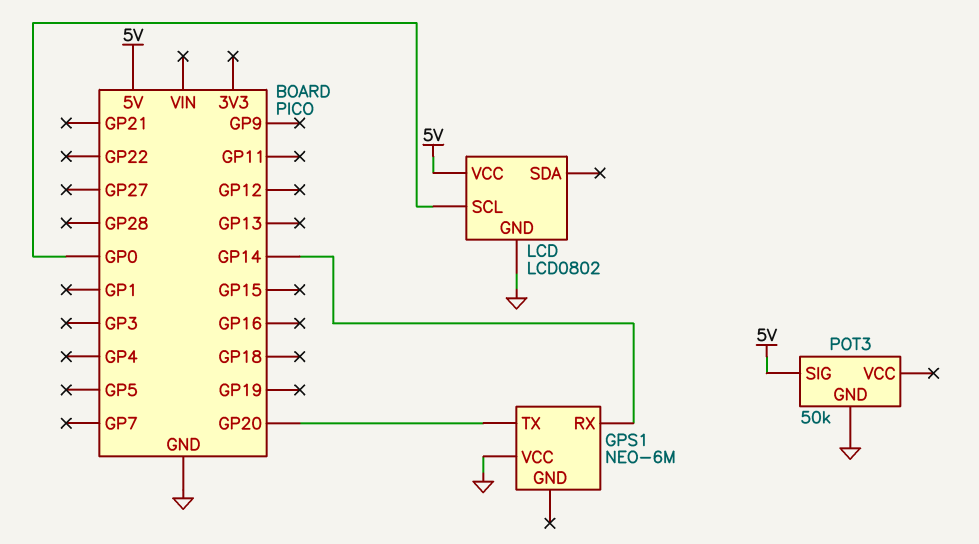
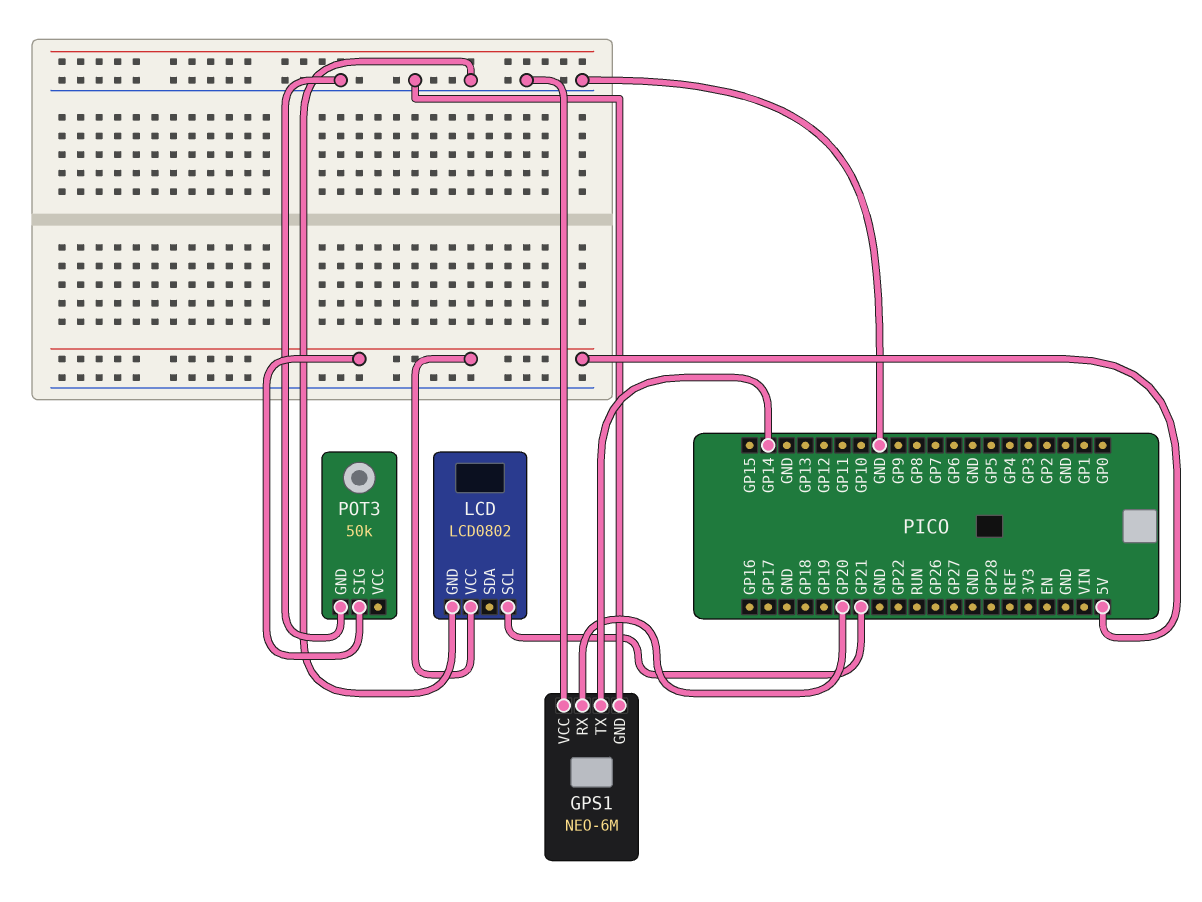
GPS1 pin GND: none -> GND
GPS1 pin RX: GP14 -> GP20
GPS1 pin TX: GP20 -> GP14
LCD pin SCL: GP0 -> GP21

